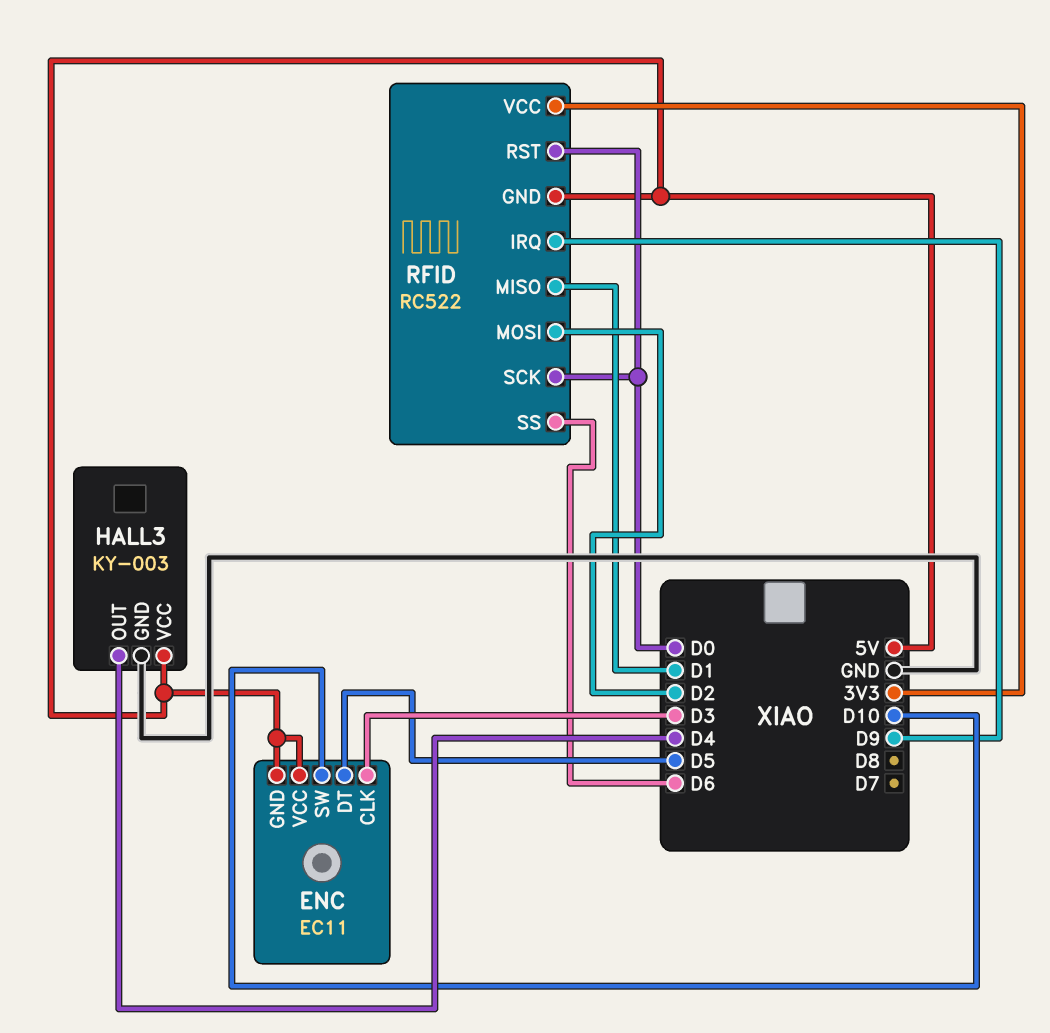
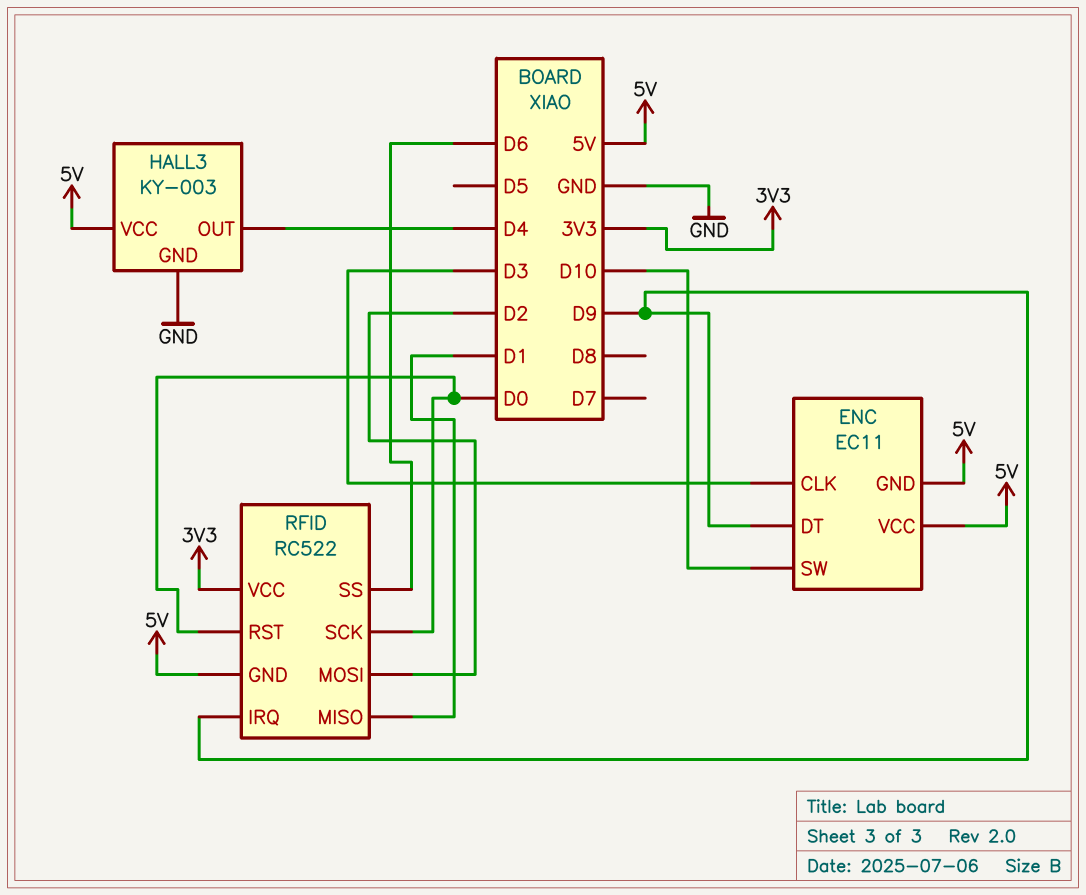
ENC pin DT: D5 -> D9

